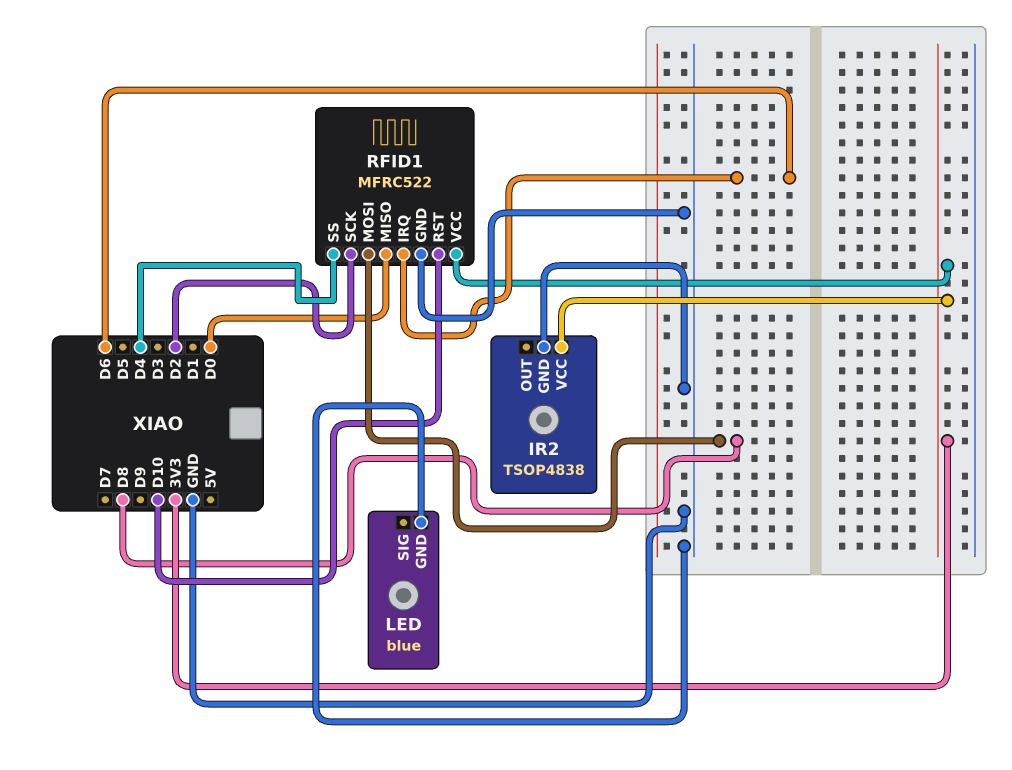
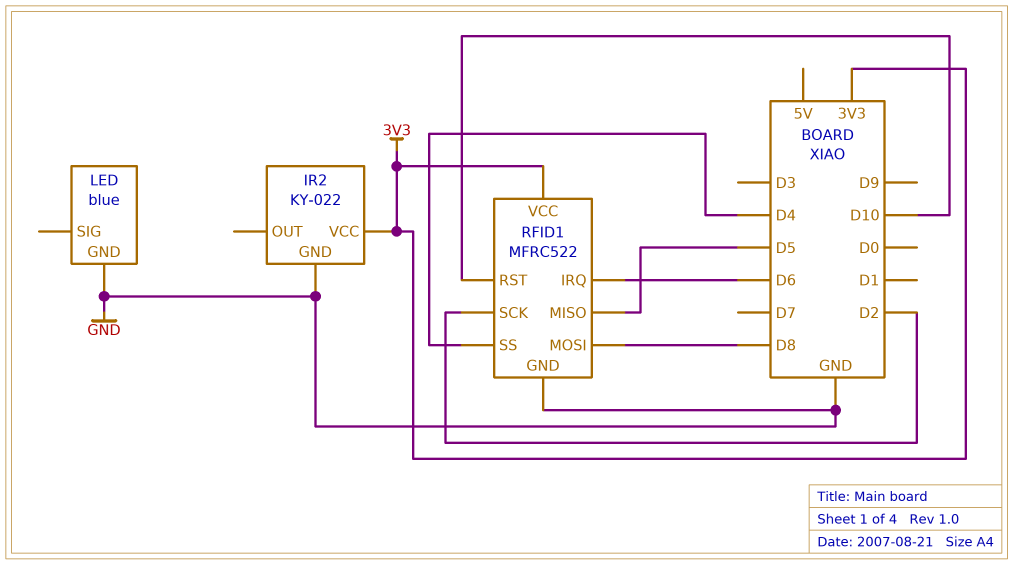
IR2: TSOP4838 -> KY-022
RFID1 pin MISO: D0 -> D5

